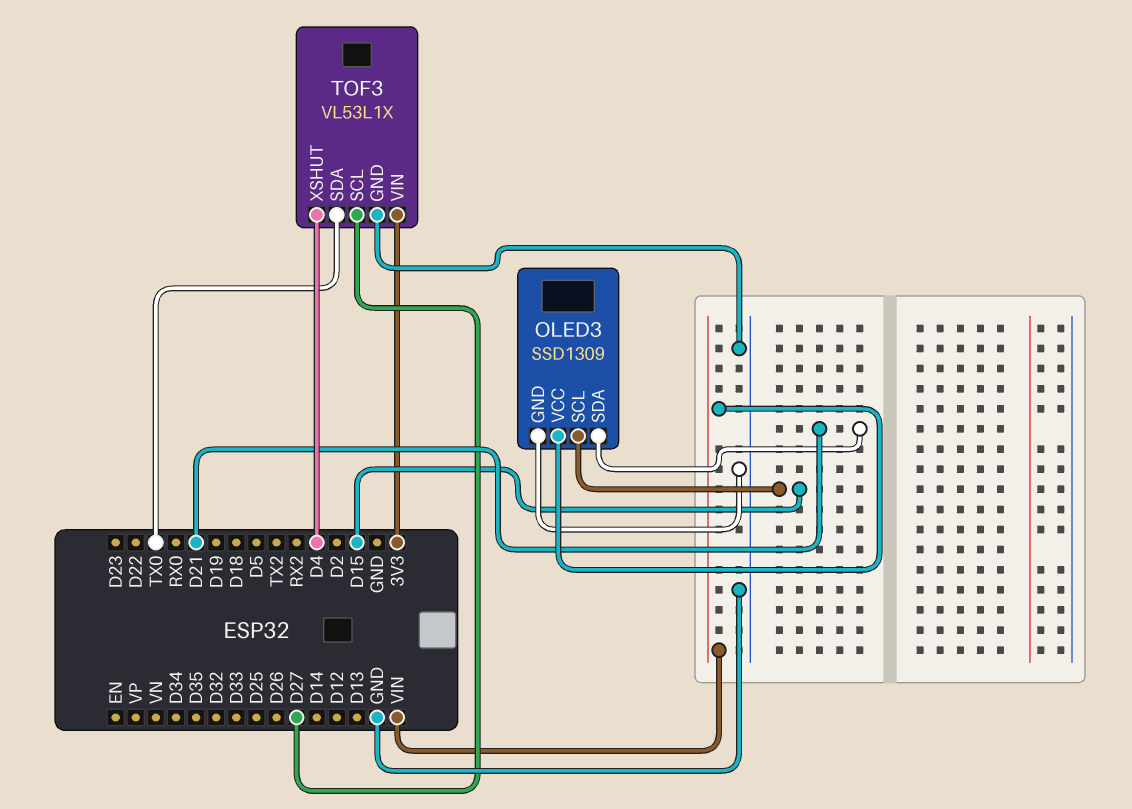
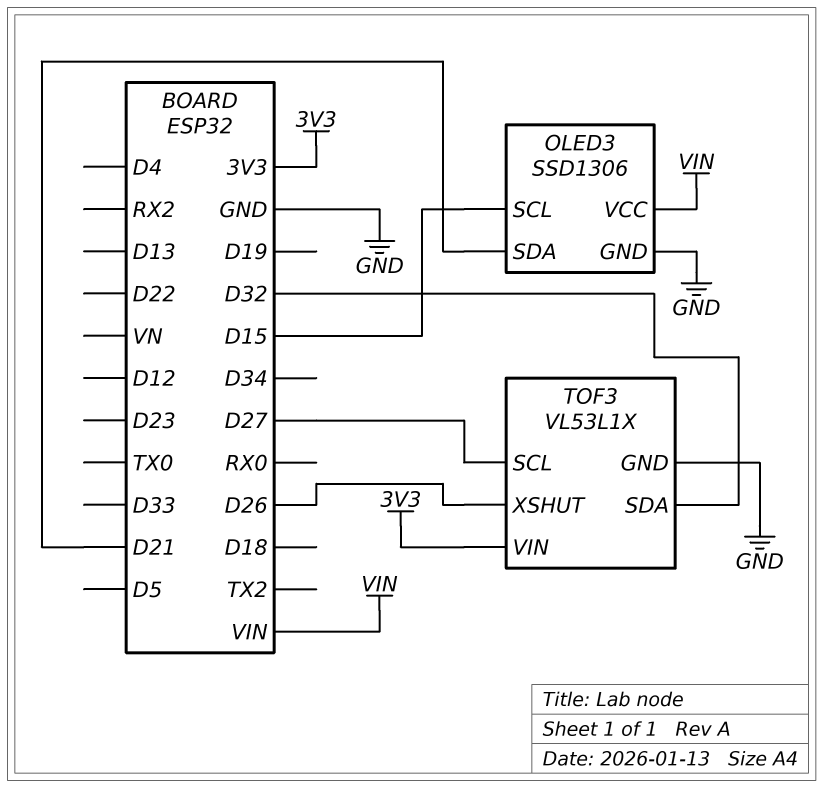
OLED3: SSD1309 -> SSD1306
TOF3 pin SDA: TX0 -> D32
TOF3 pin XSHUT: D4 -> D26

